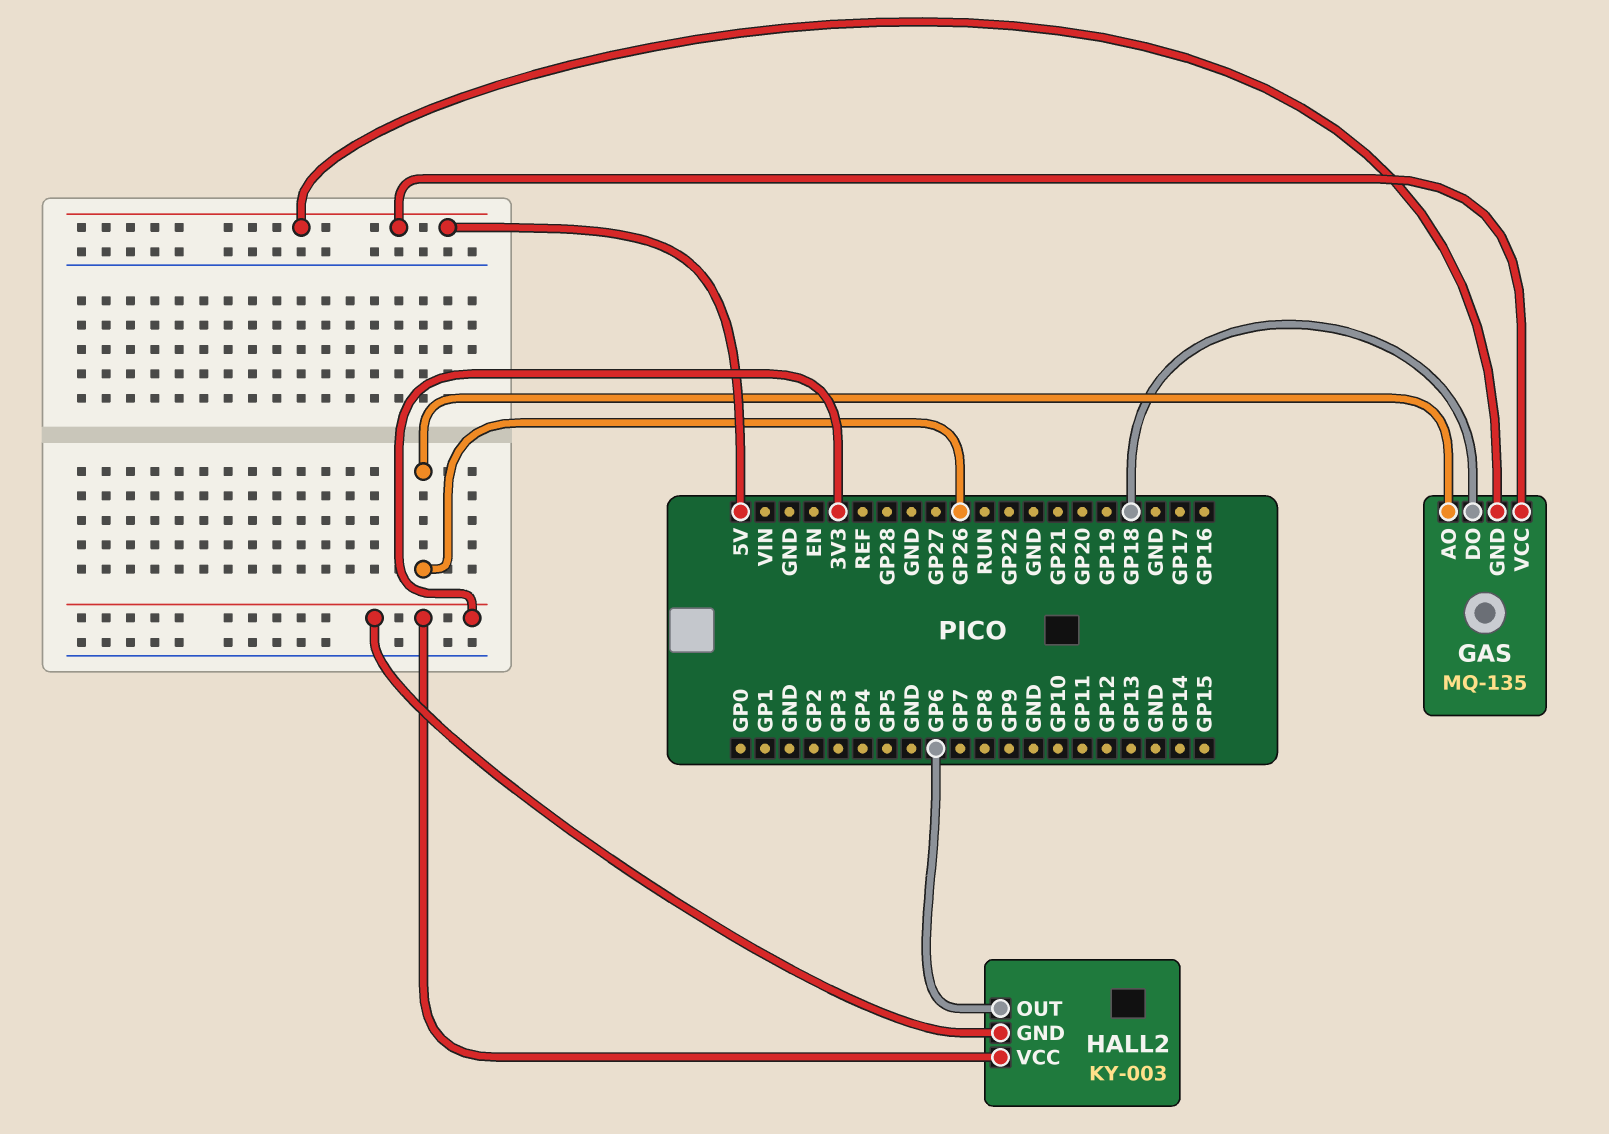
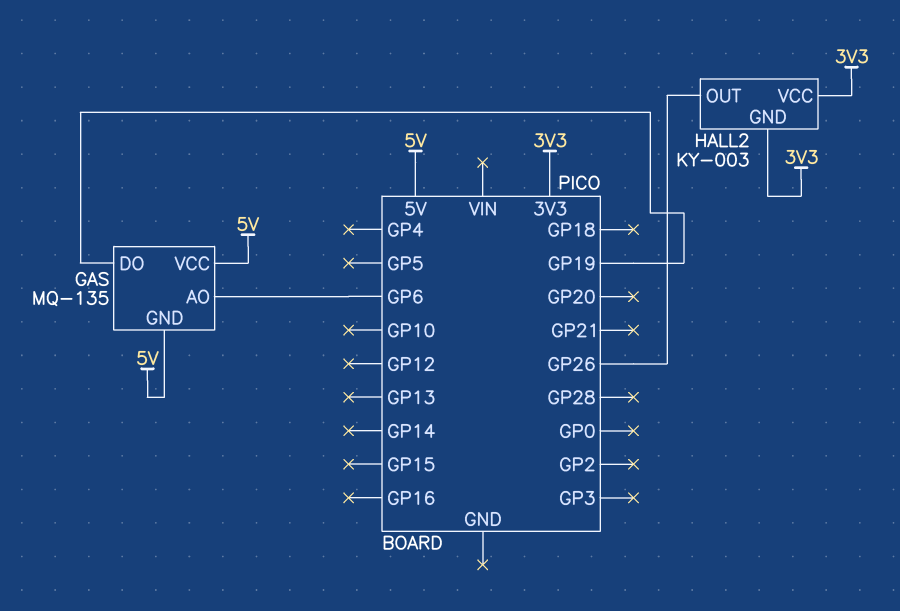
GAS pin AO: GP26 -> GP6
GAS pin DO: GP18 -> GP19
HALL2 pin OUT: GP6 -> GP26

